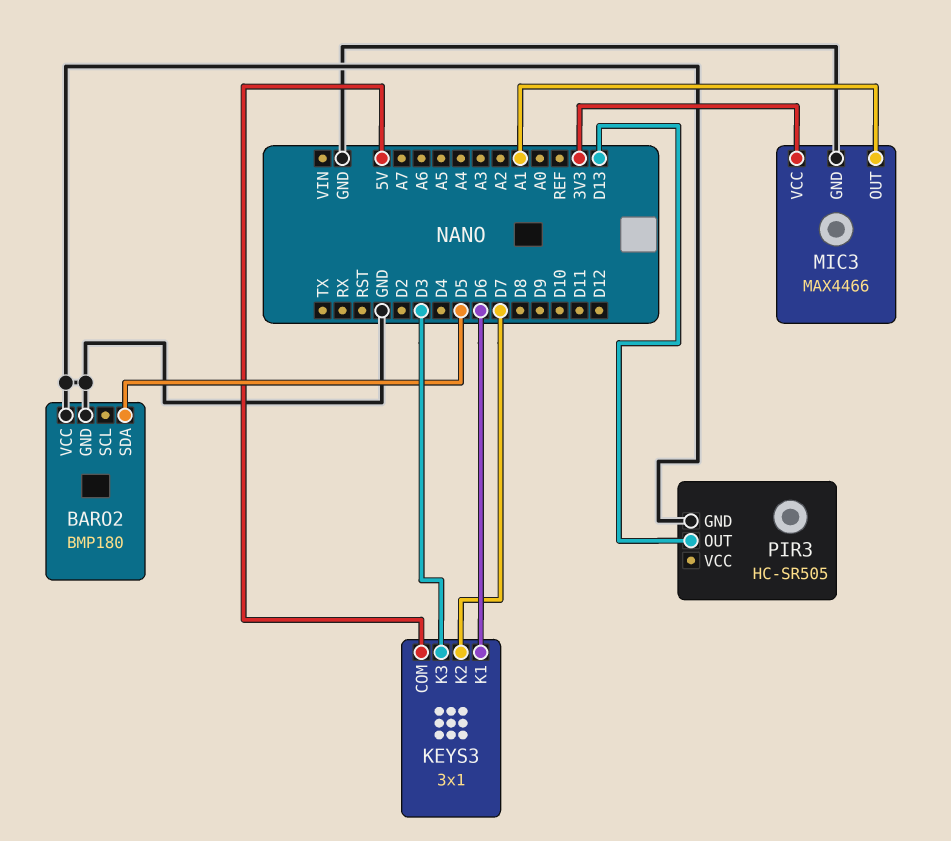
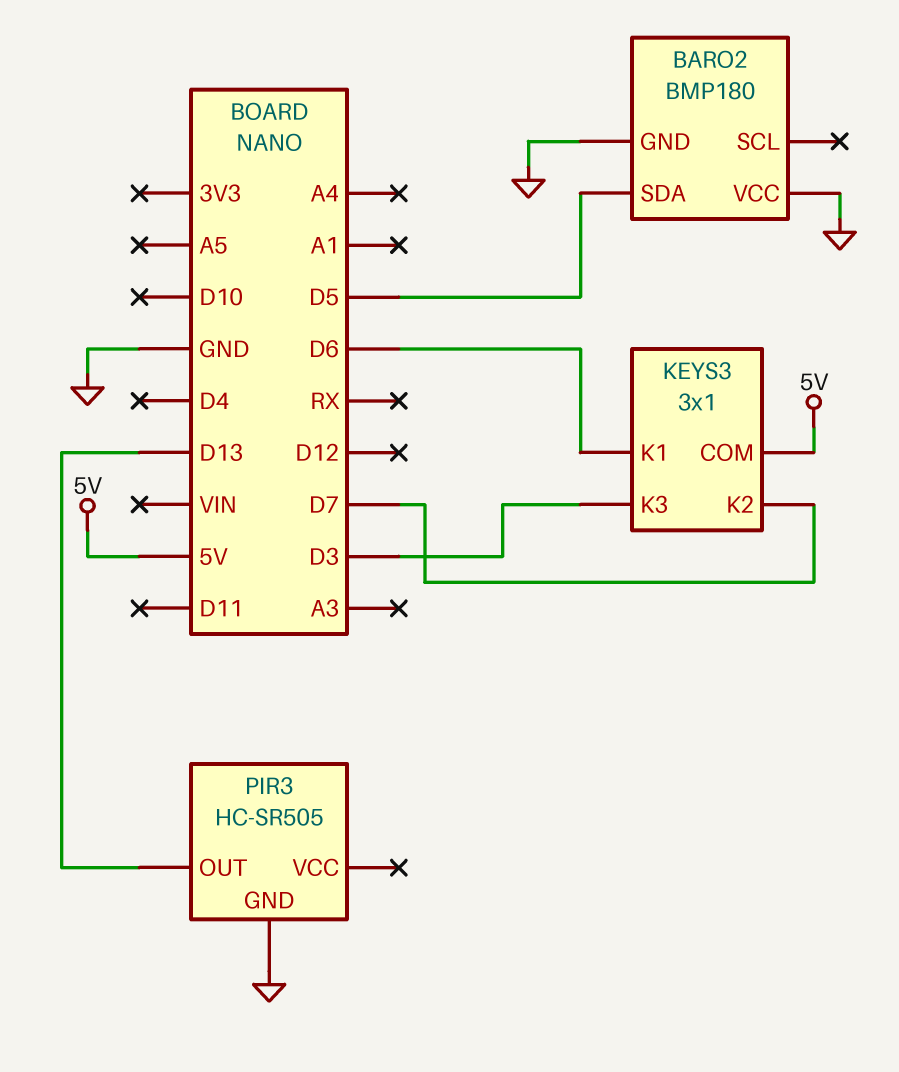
MIC3: MAX4466 -> none
MIC3 pin GND: GND -> none
MIC3 pin OUT: A1 -> none
MIC3 pin VCC: 3V3 -> none

